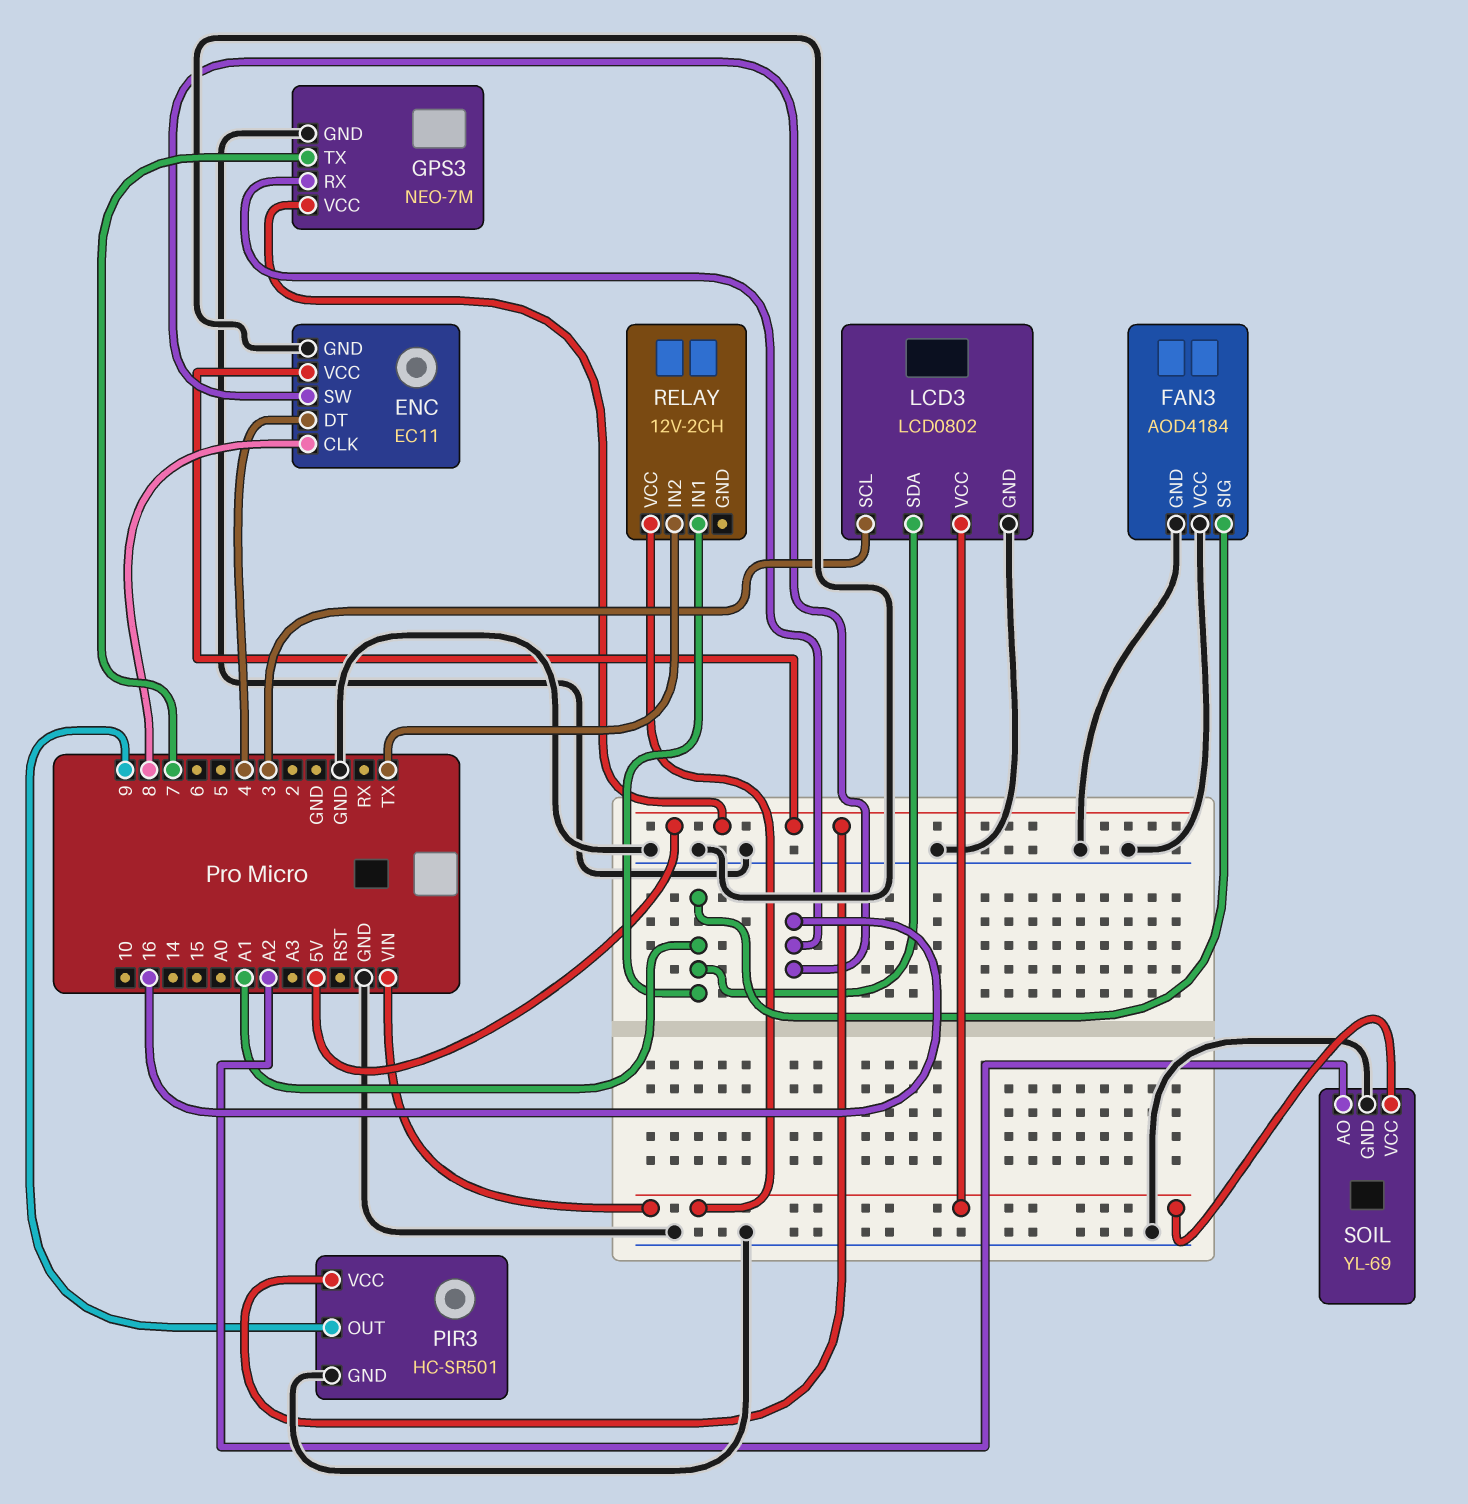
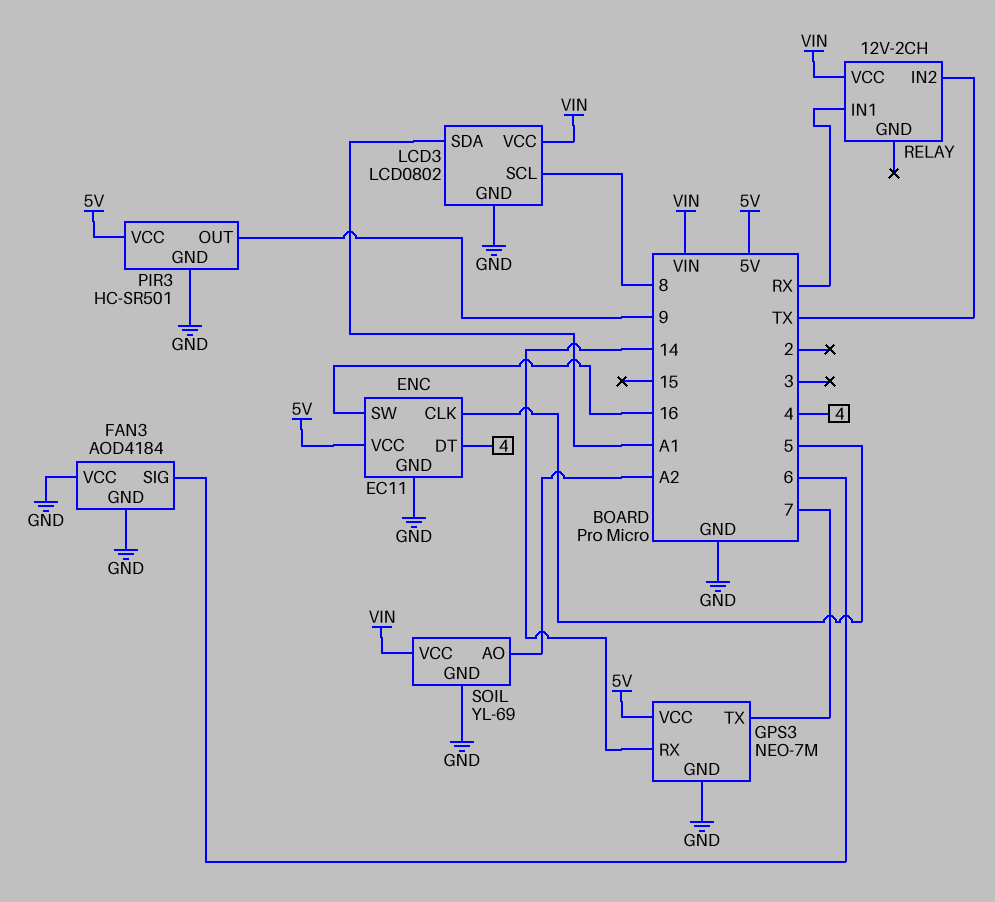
ENC pin CLK: 8 -> 5
FAN3 pin SIG: A1 -> 6
GPS3 pin RX: 16 -> 14
LCD3 pin SCL: 3 -> 8
RELAY pin IN1: A1 -> RX

